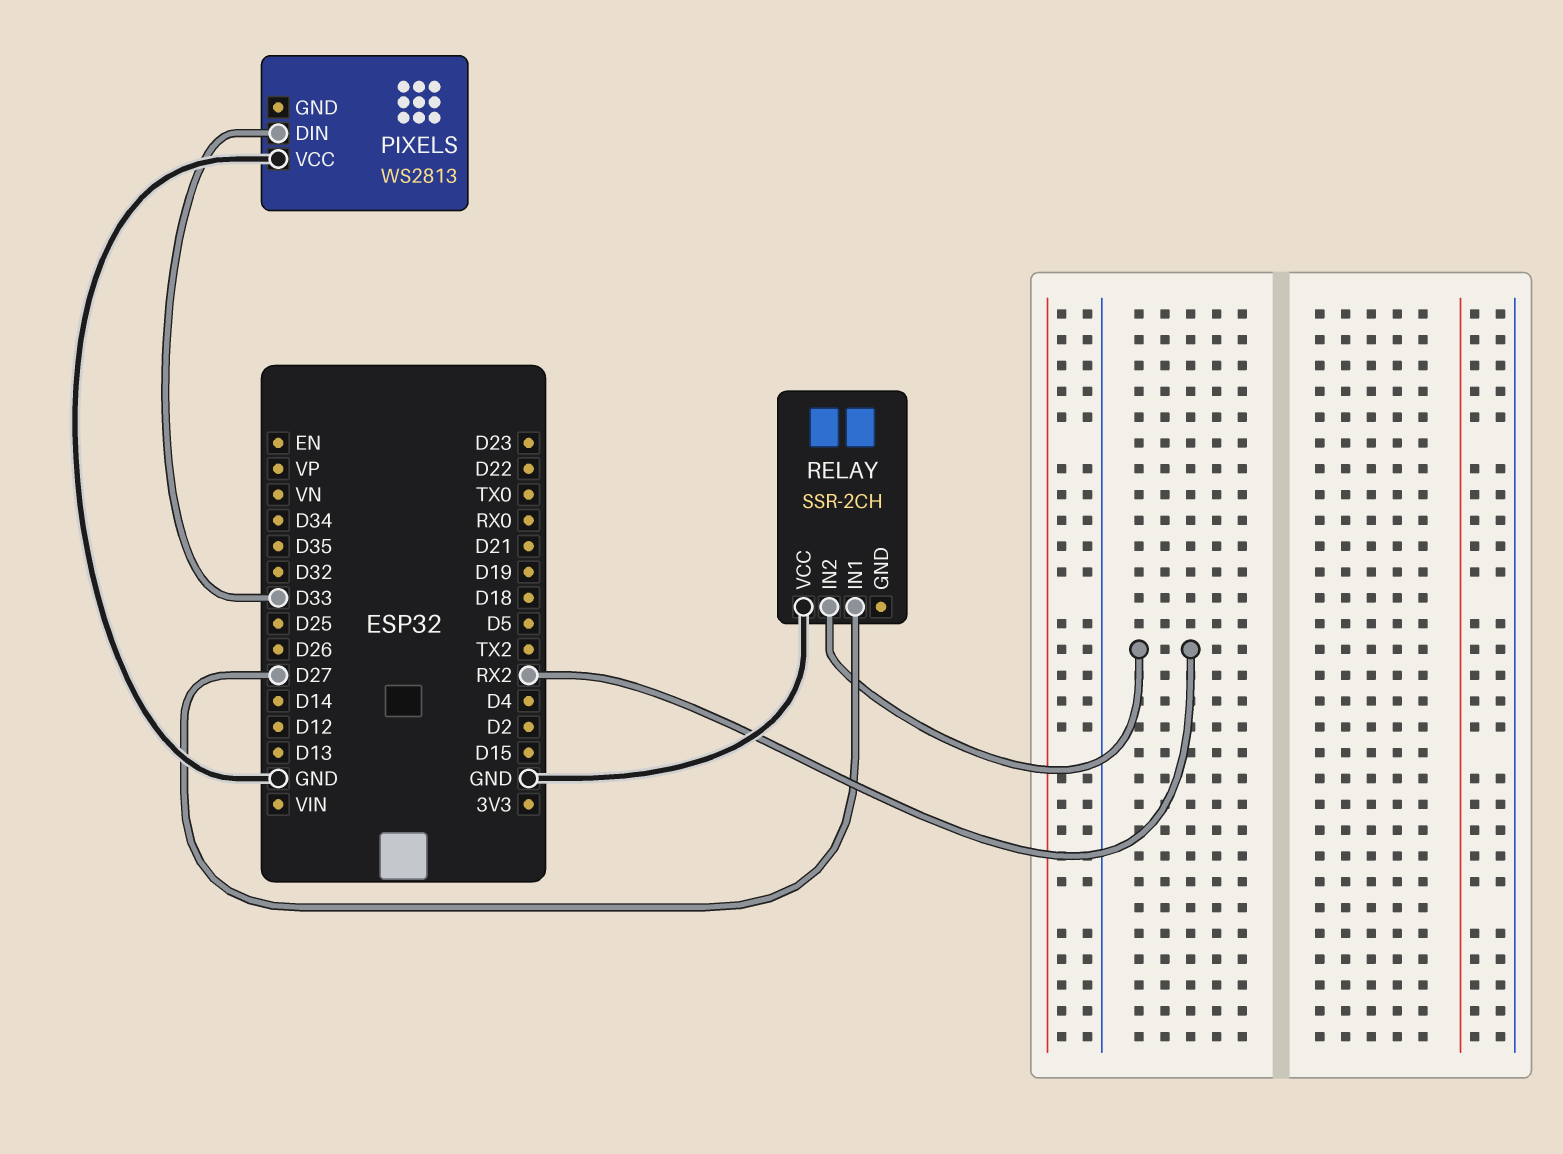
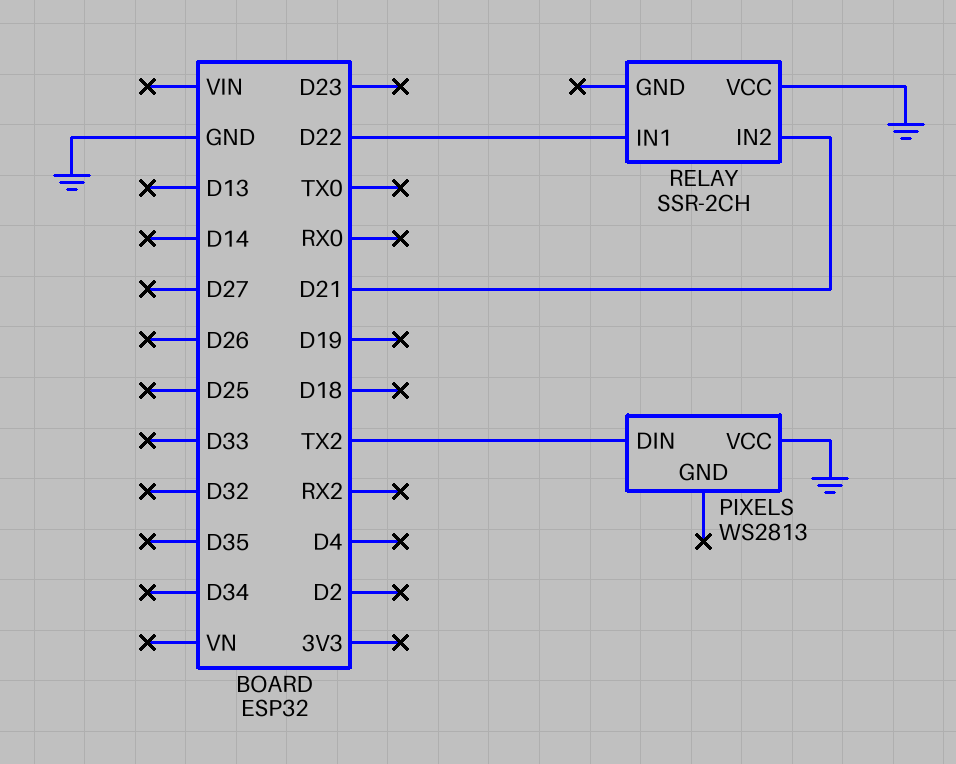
PIXELS pin DIN: D33 -> TX2
RELAY pin IN1: D27 -> D22
RELAY pin IN2: RX2 -> D21

